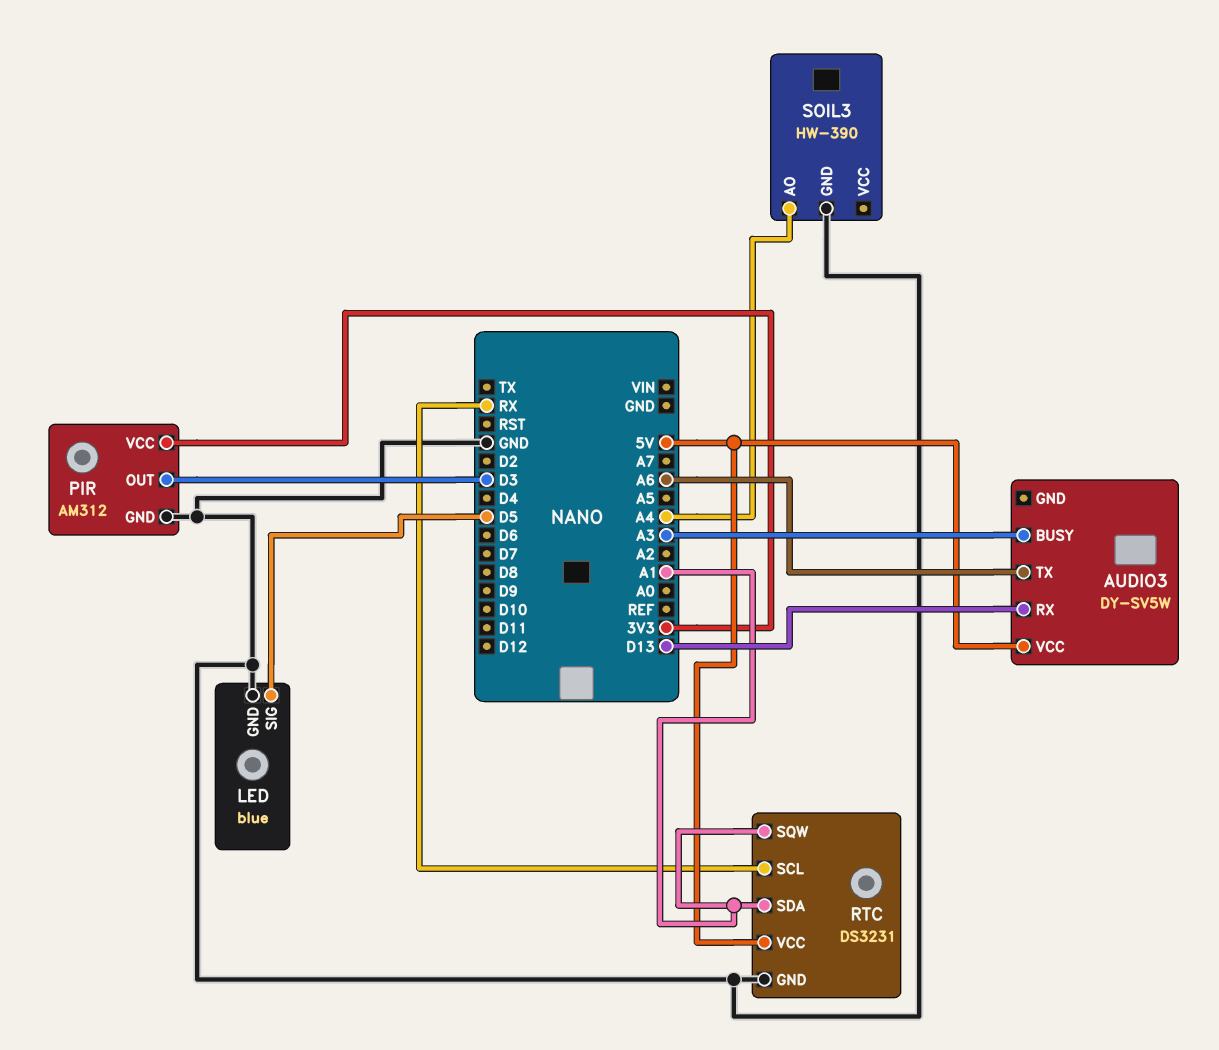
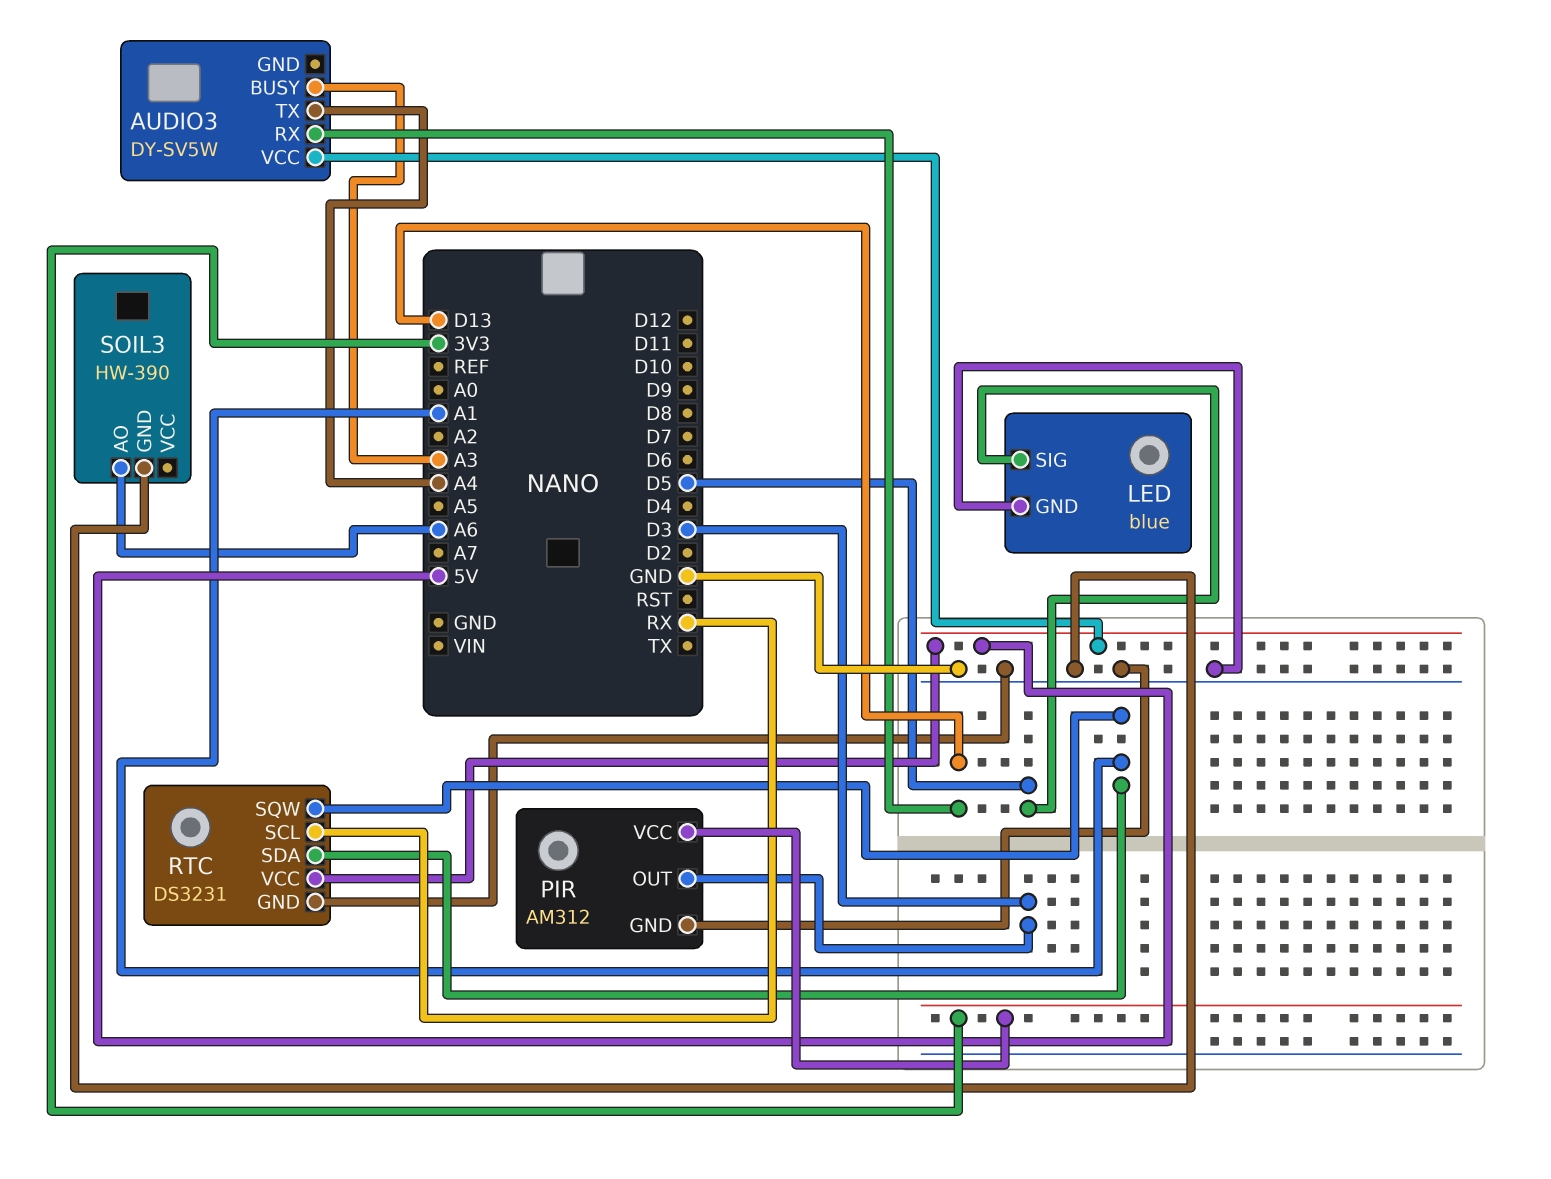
AUDIO3 pin TX: A6 -> A4
SOIL3 pin AO: A4 -> A6

